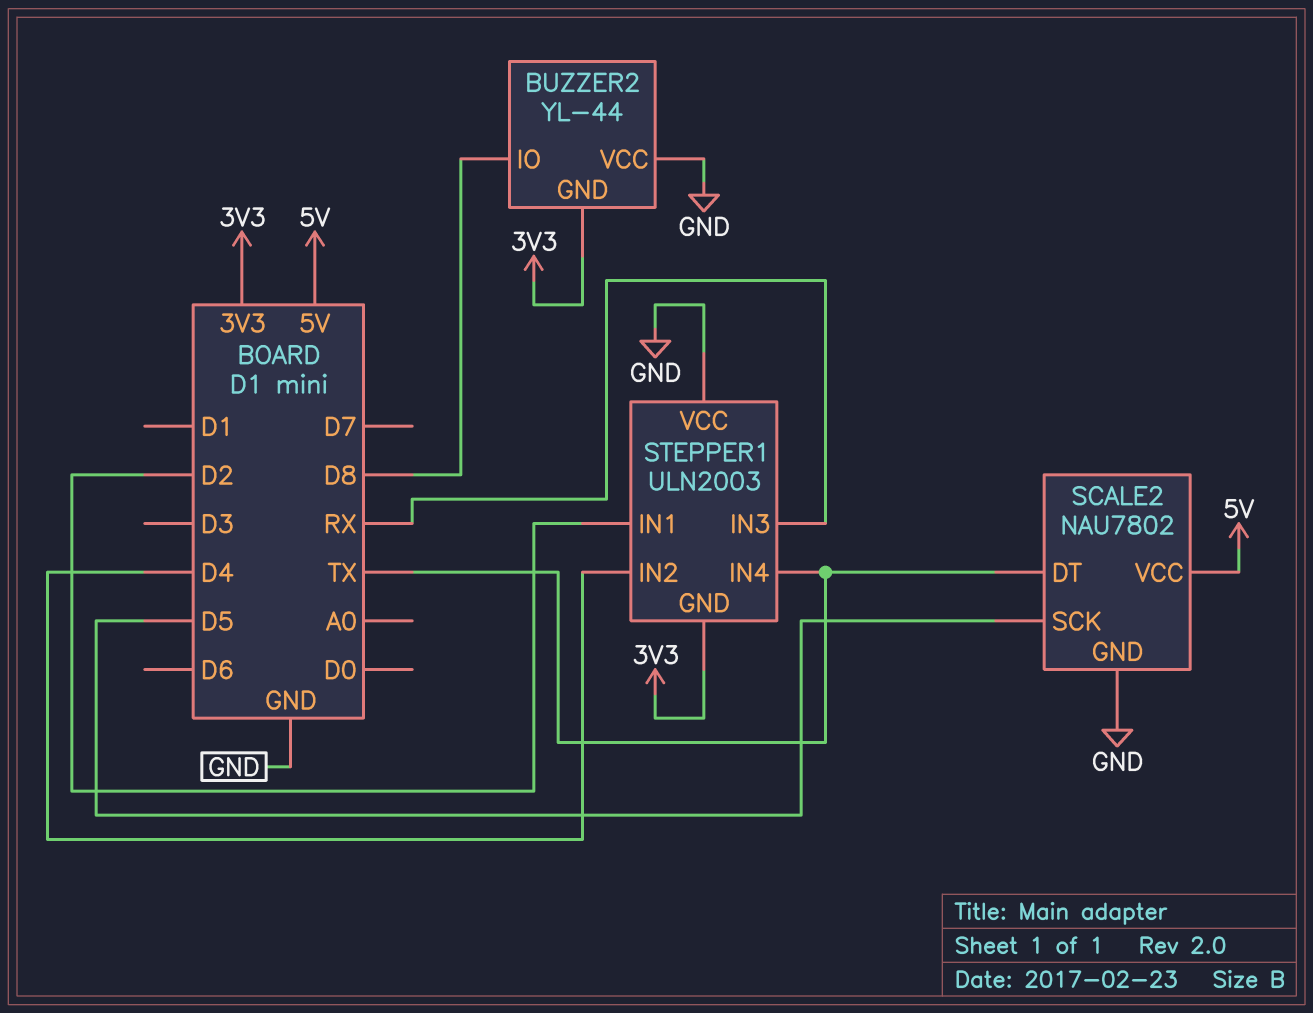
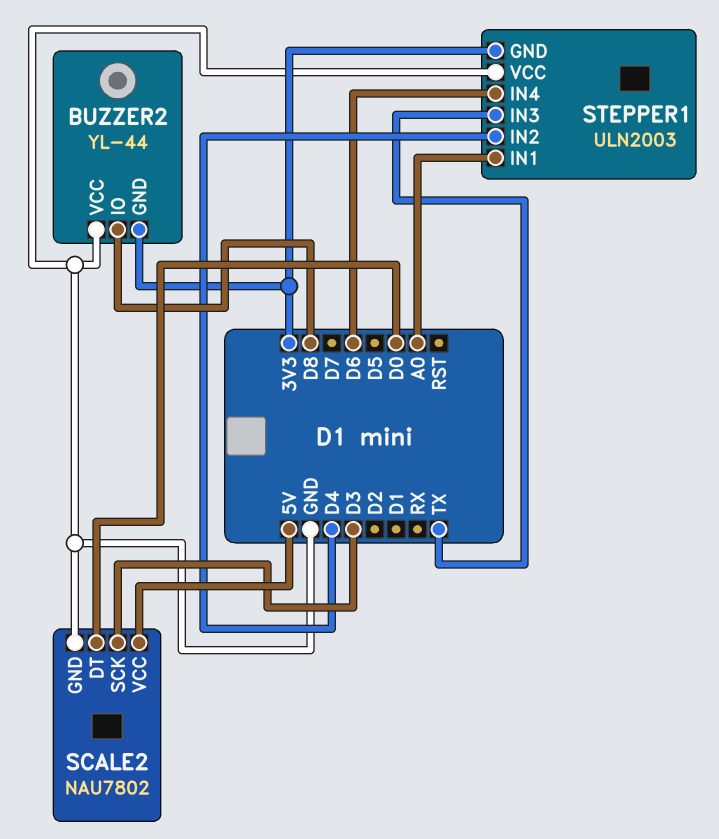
SCALE2 pin DT: TX -> D0
SCALE2 pin SCK: D5 -> D3
STEPPER1 pin IN1: D2 -> A0
STEPPER1 pin IN3: RX -> TX
STEPPER1 pin IN4: TX -> D6

